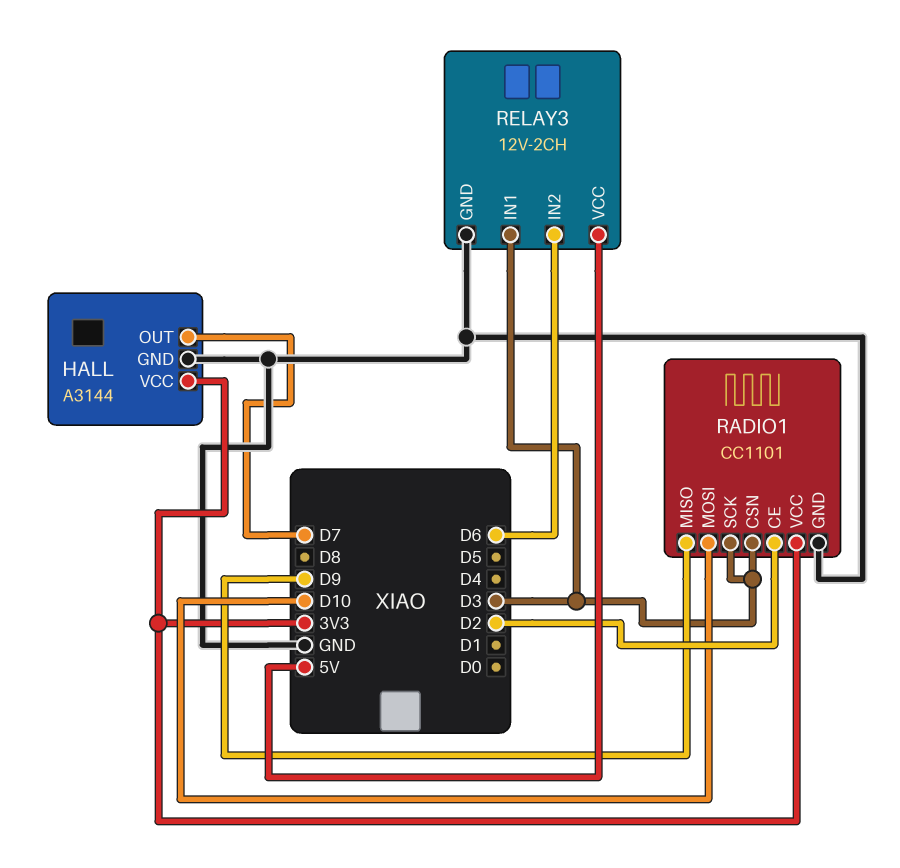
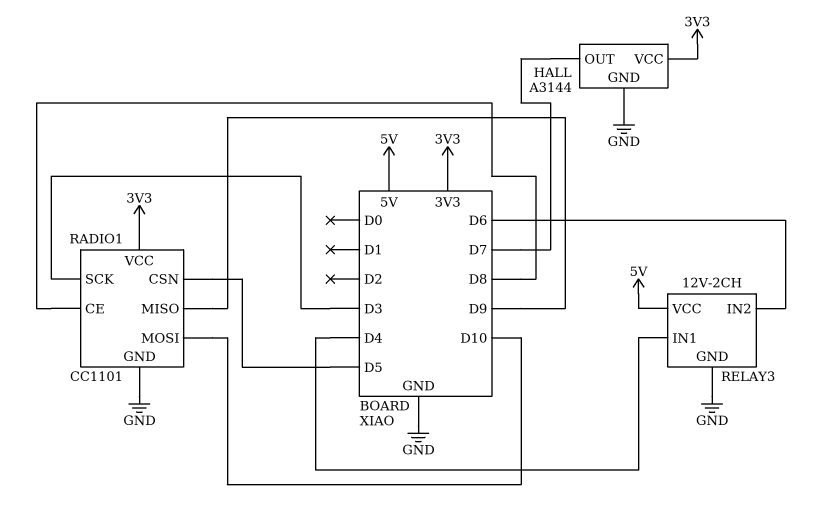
RADIO1 pin CE: D2 -> D8
RADIO1 pin CSN: D3 -> D5
RELAY3 pin IN1: D3 -> D4

